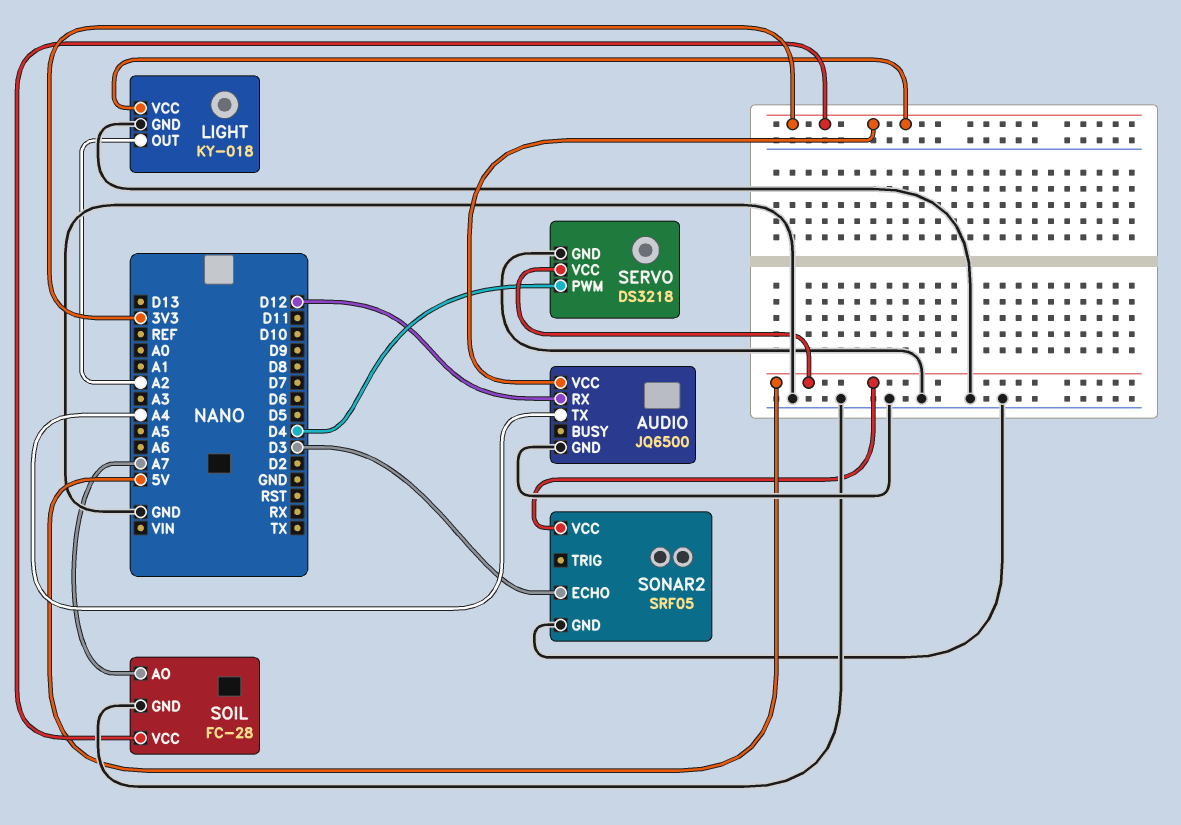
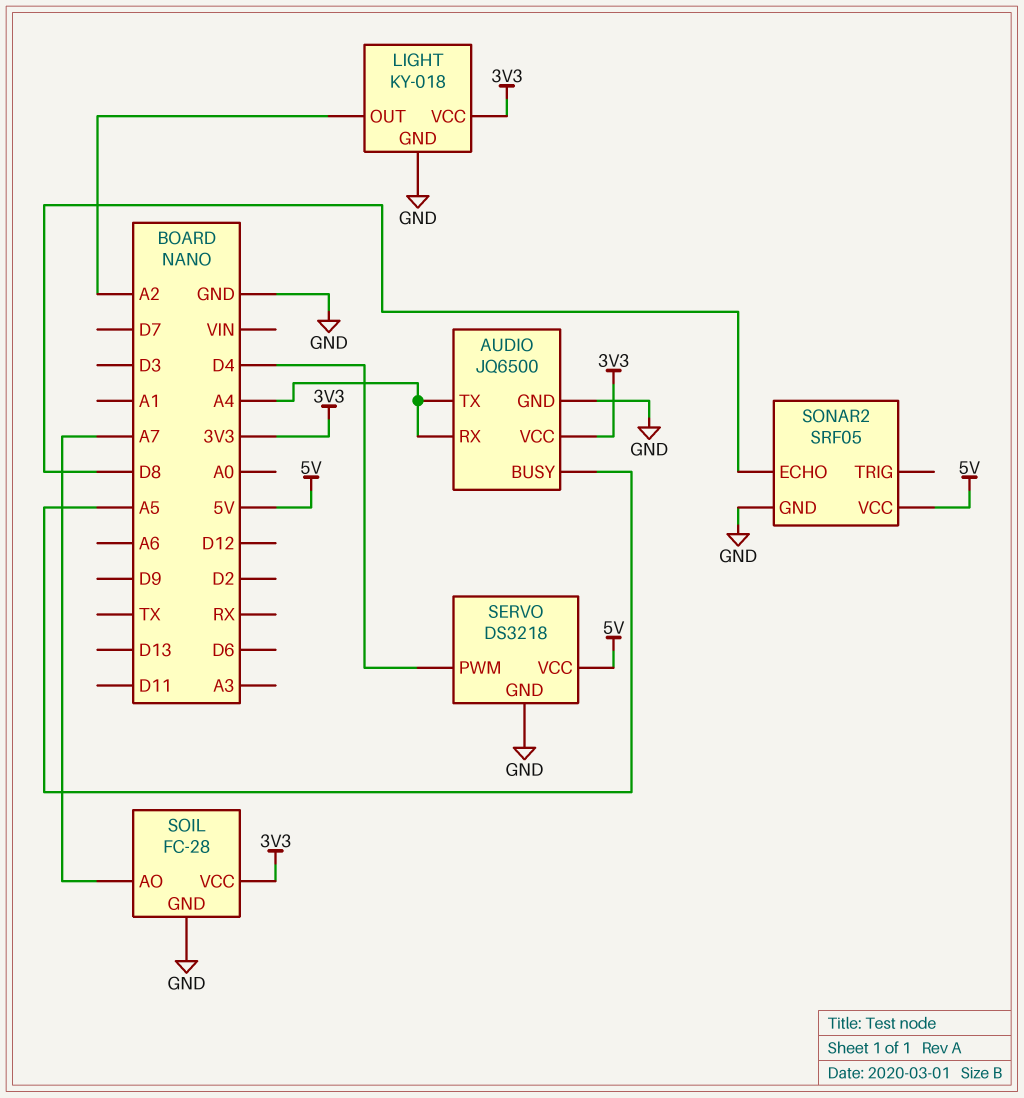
AUDIO pin BUSY: none -> A5
AUDIO pin RX: D12 -> A4
SONAR2 pin ECHO: D3 -> D8

